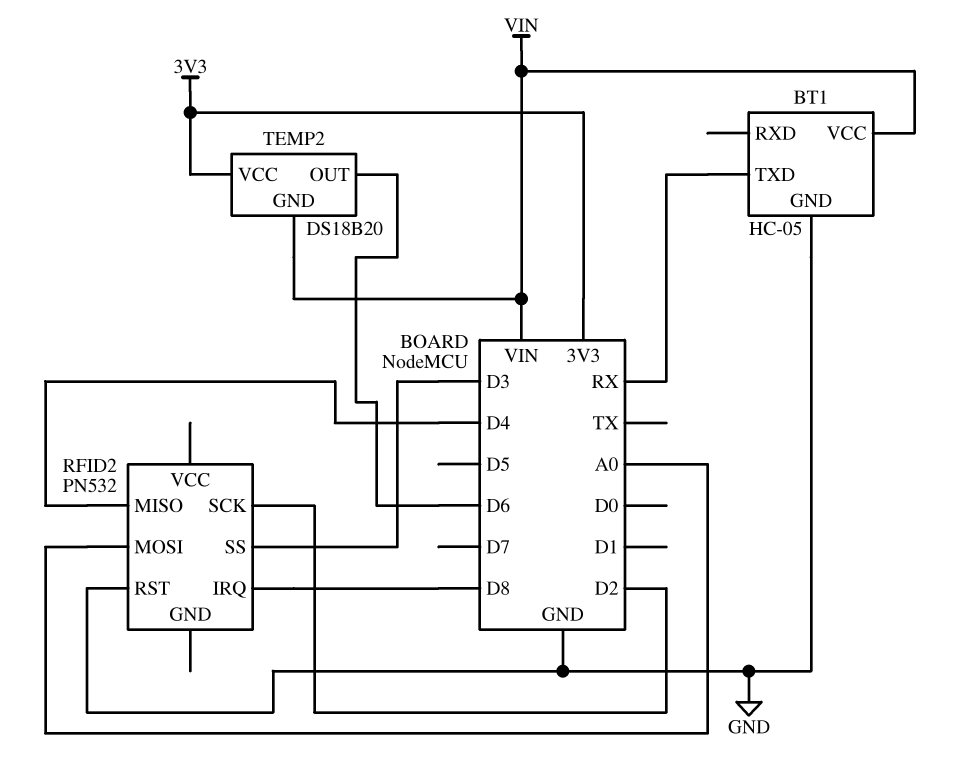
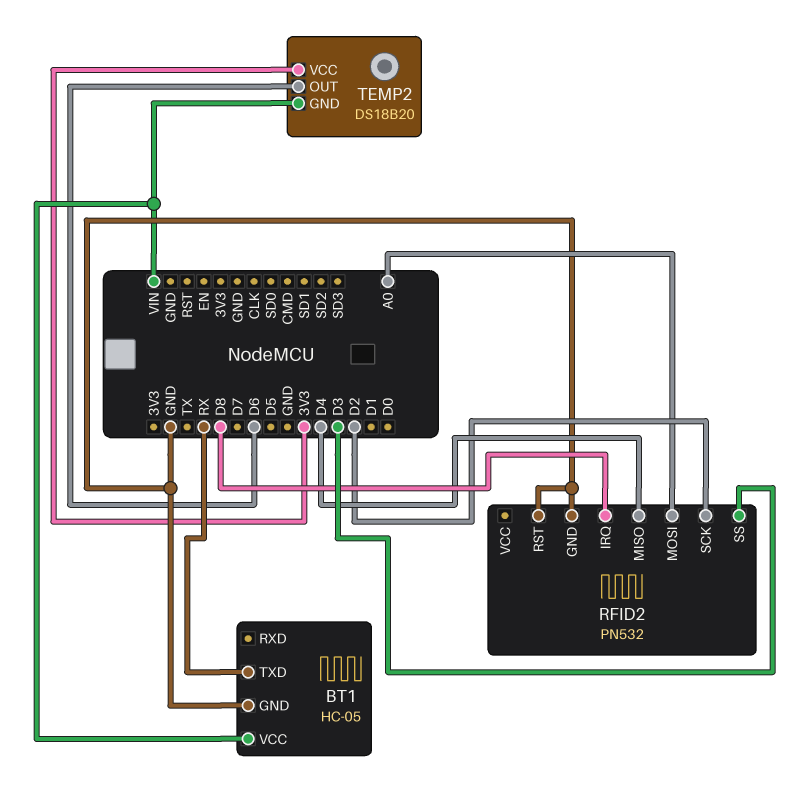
RFID2 pin GND: none -> GND

